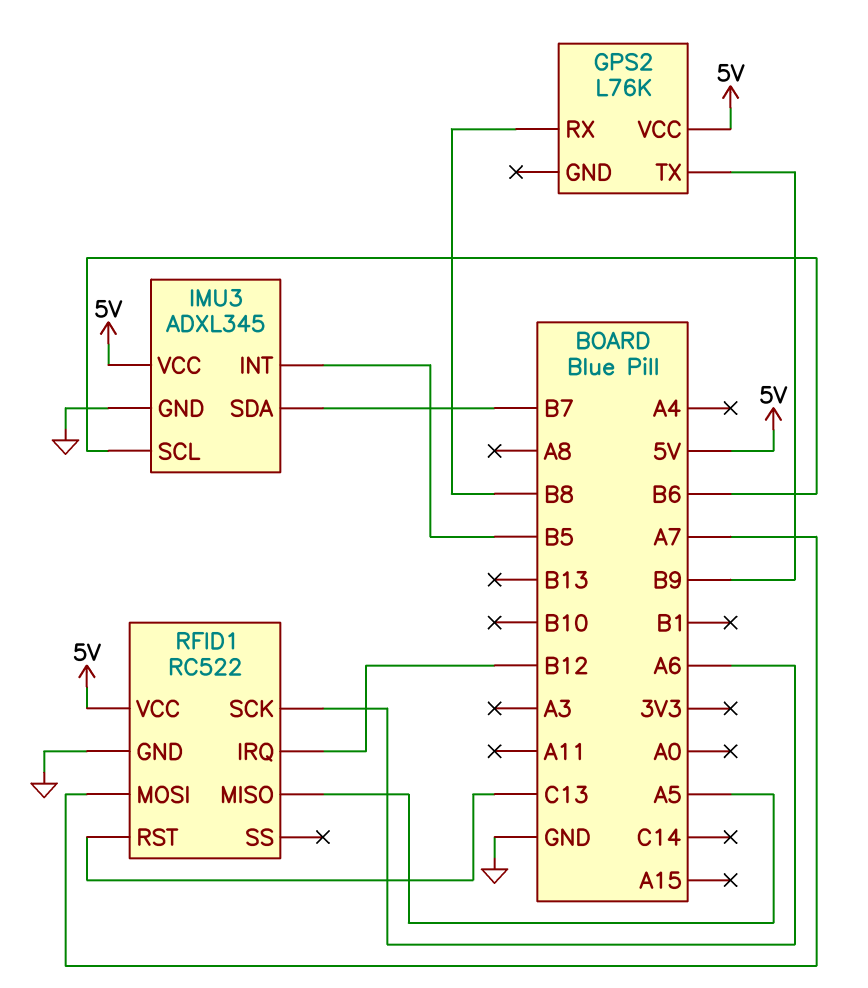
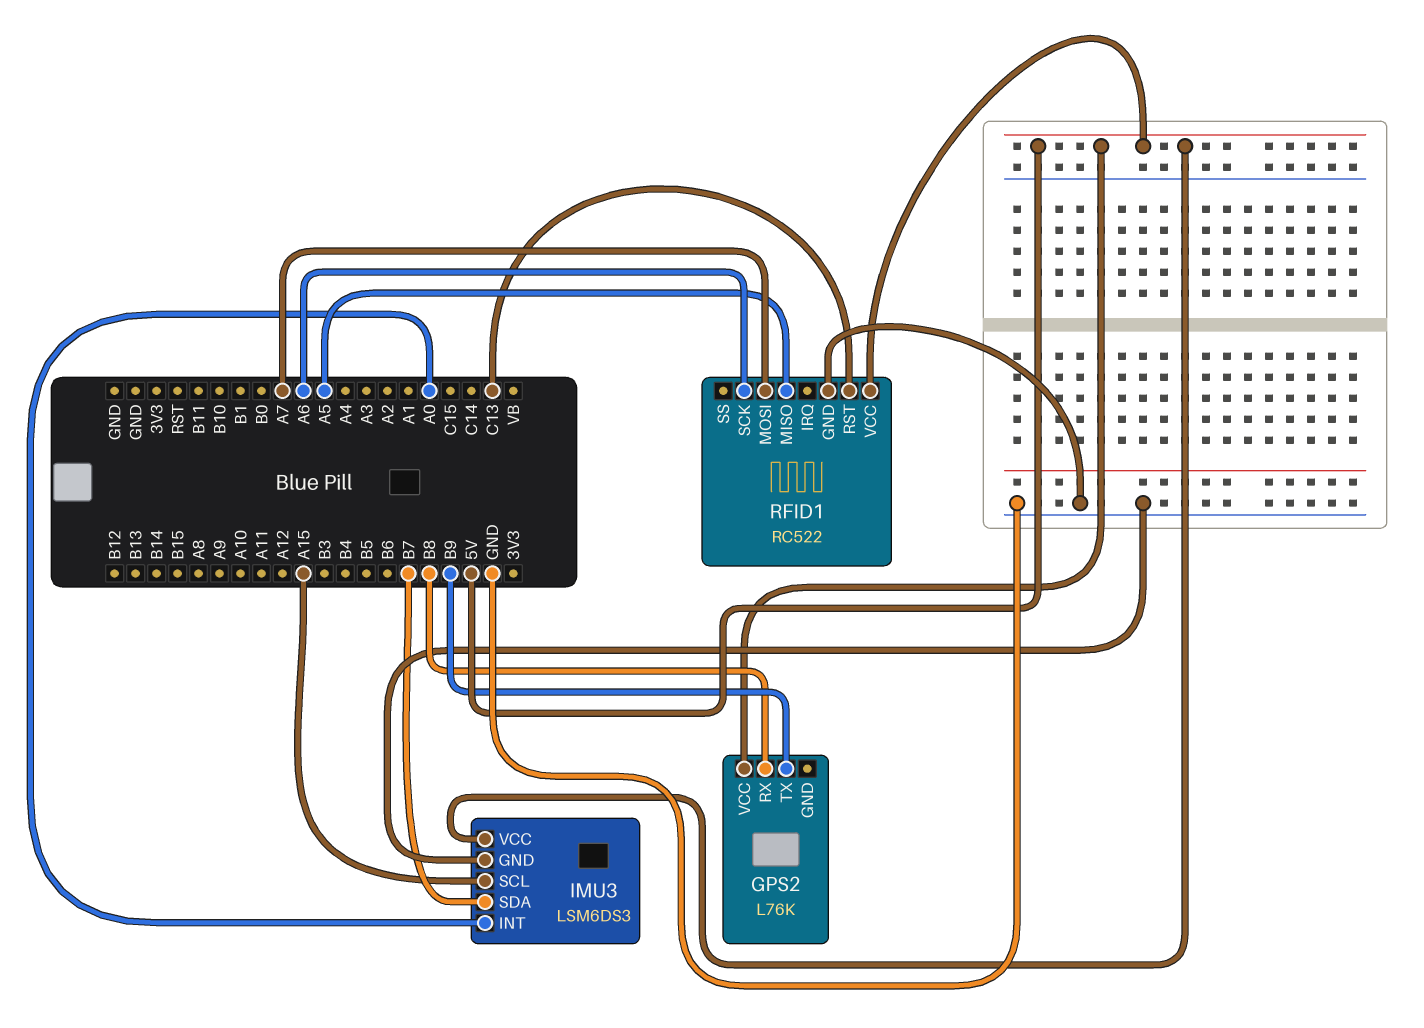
IMU3: ADXL345 -> LSM6DS3
IMU3 pin INT: B5 -> A0
IMU3 pin SCL: B6 -> A15
RFID1 pin IRQ: B12 -> none

